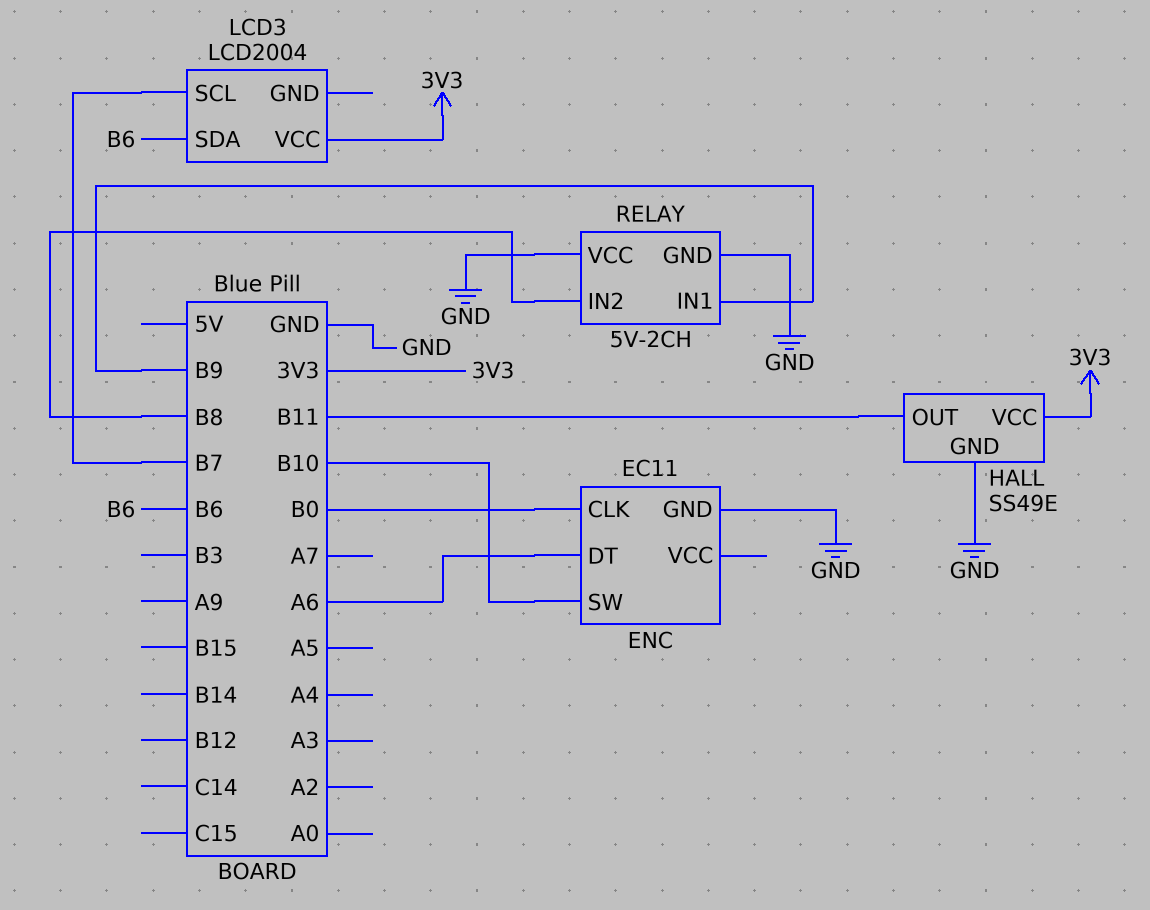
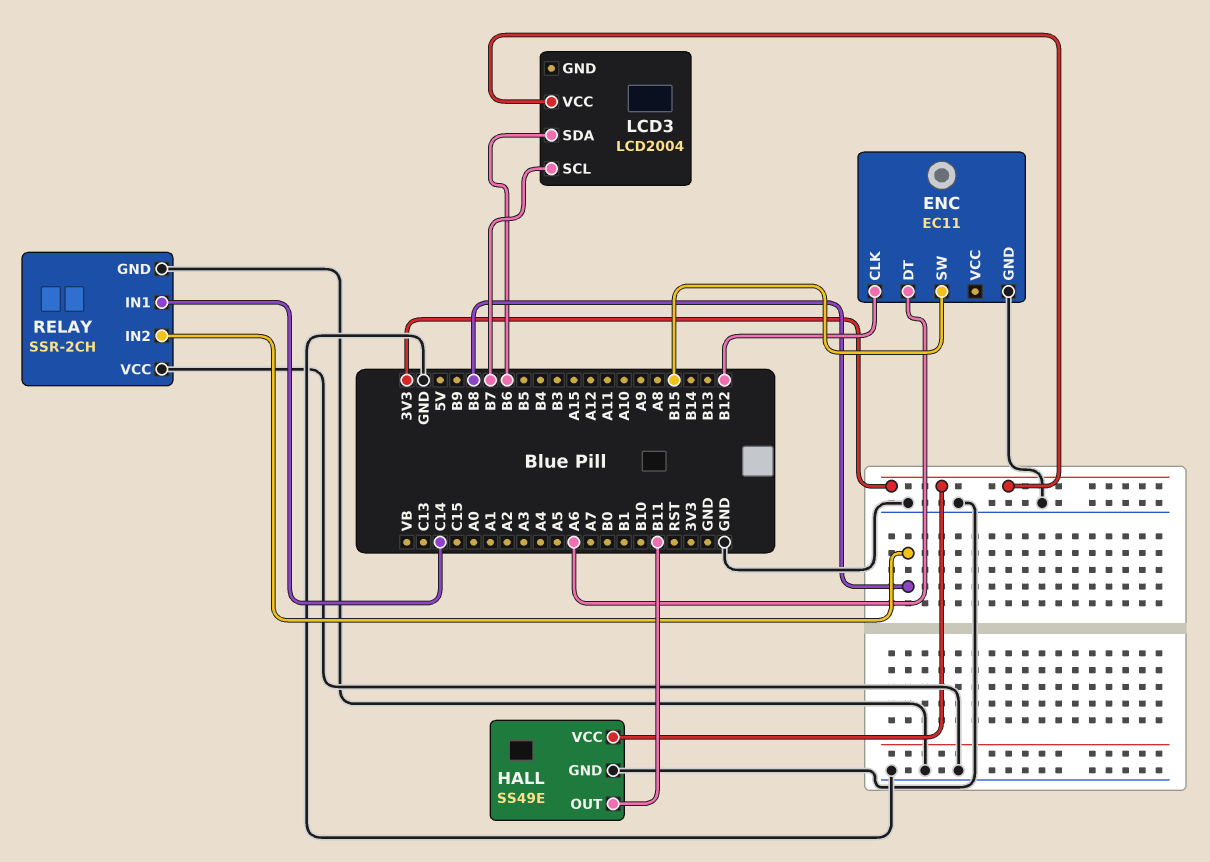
ENC pin CLK: B0 -> B12
ENC pin SW: B10 -> B15
RELAY: 5V-2CH -> SSR-2CH
RELAY pin IN1: B9 -> C14

